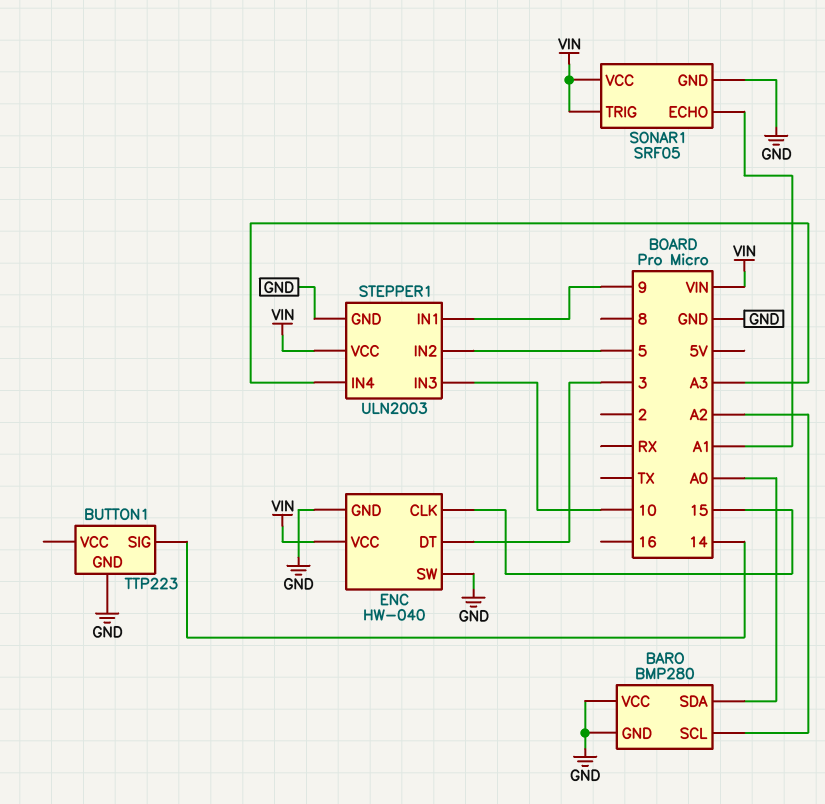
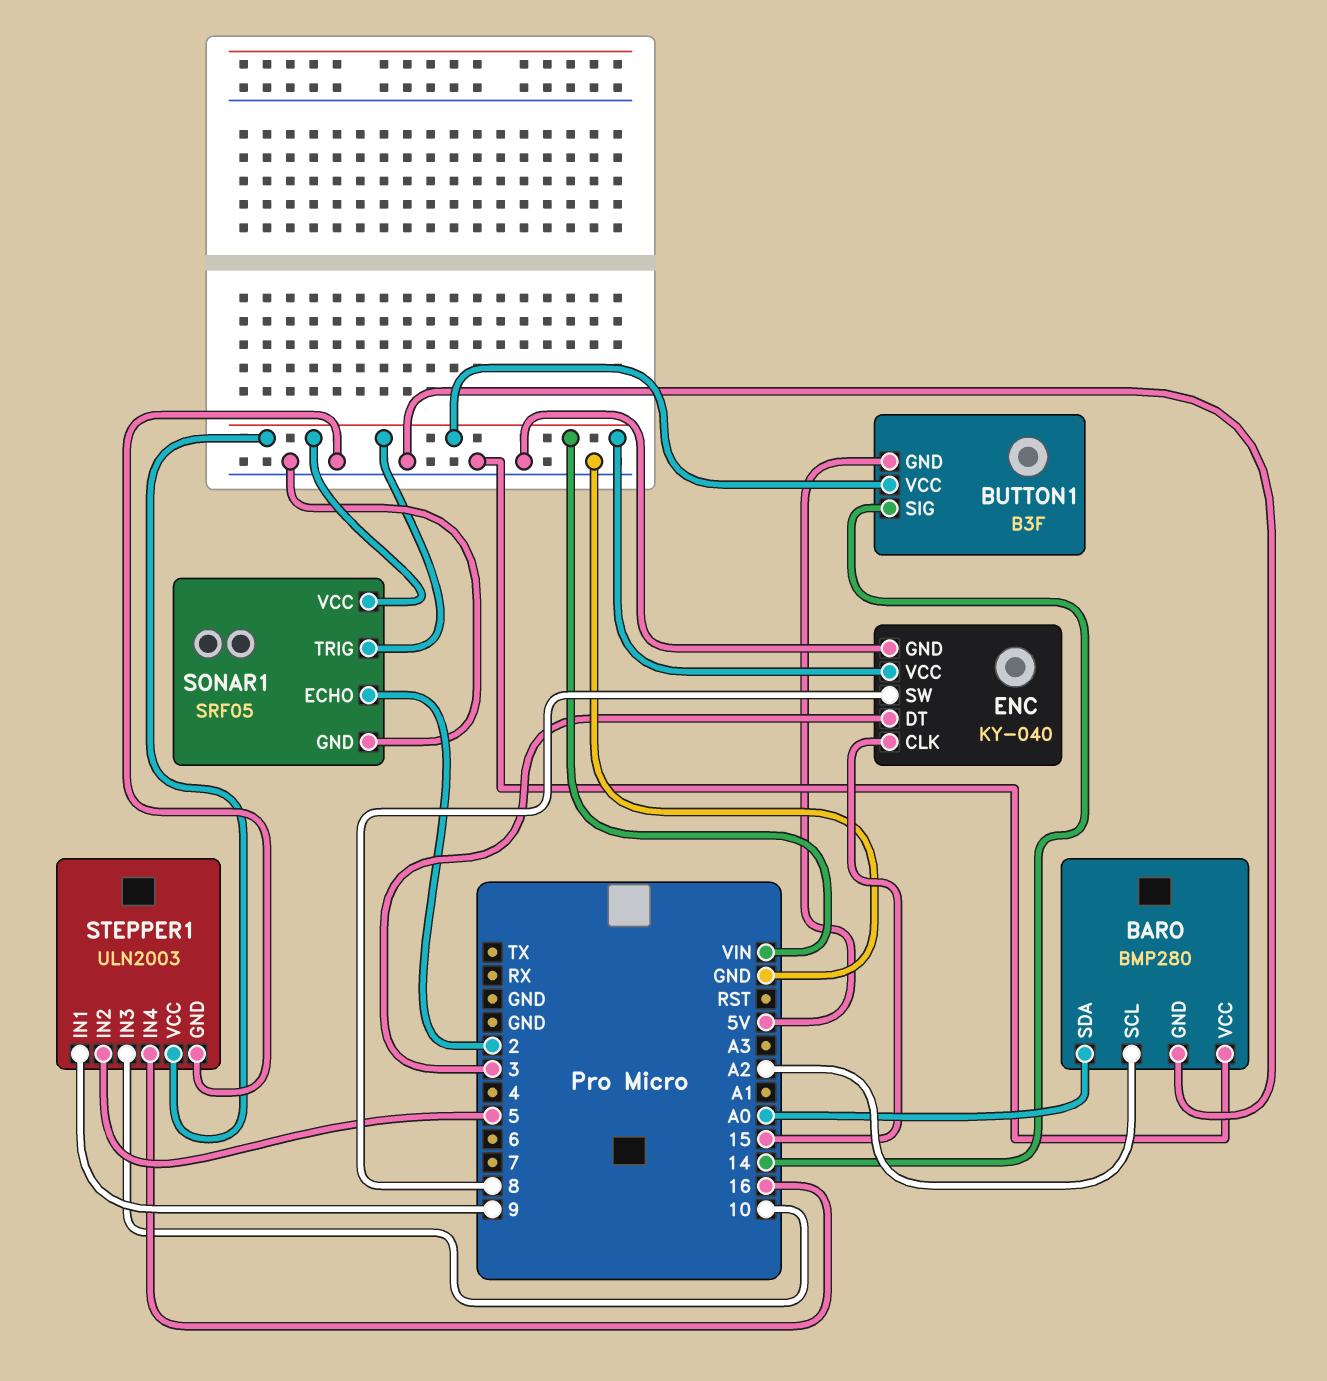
BUTTON1: TTP223 -> B3F
BUTTON1 pin GND: GND -> 5V
BUTTON1 pin VCC: none -> VIN
ENC: HW-040 -> KY-040
ENC pin SW: GND -> 8
SONAR1 pin ECHO: A1 -> 2
STEPPER1 pin IN4: A3 -> 16

